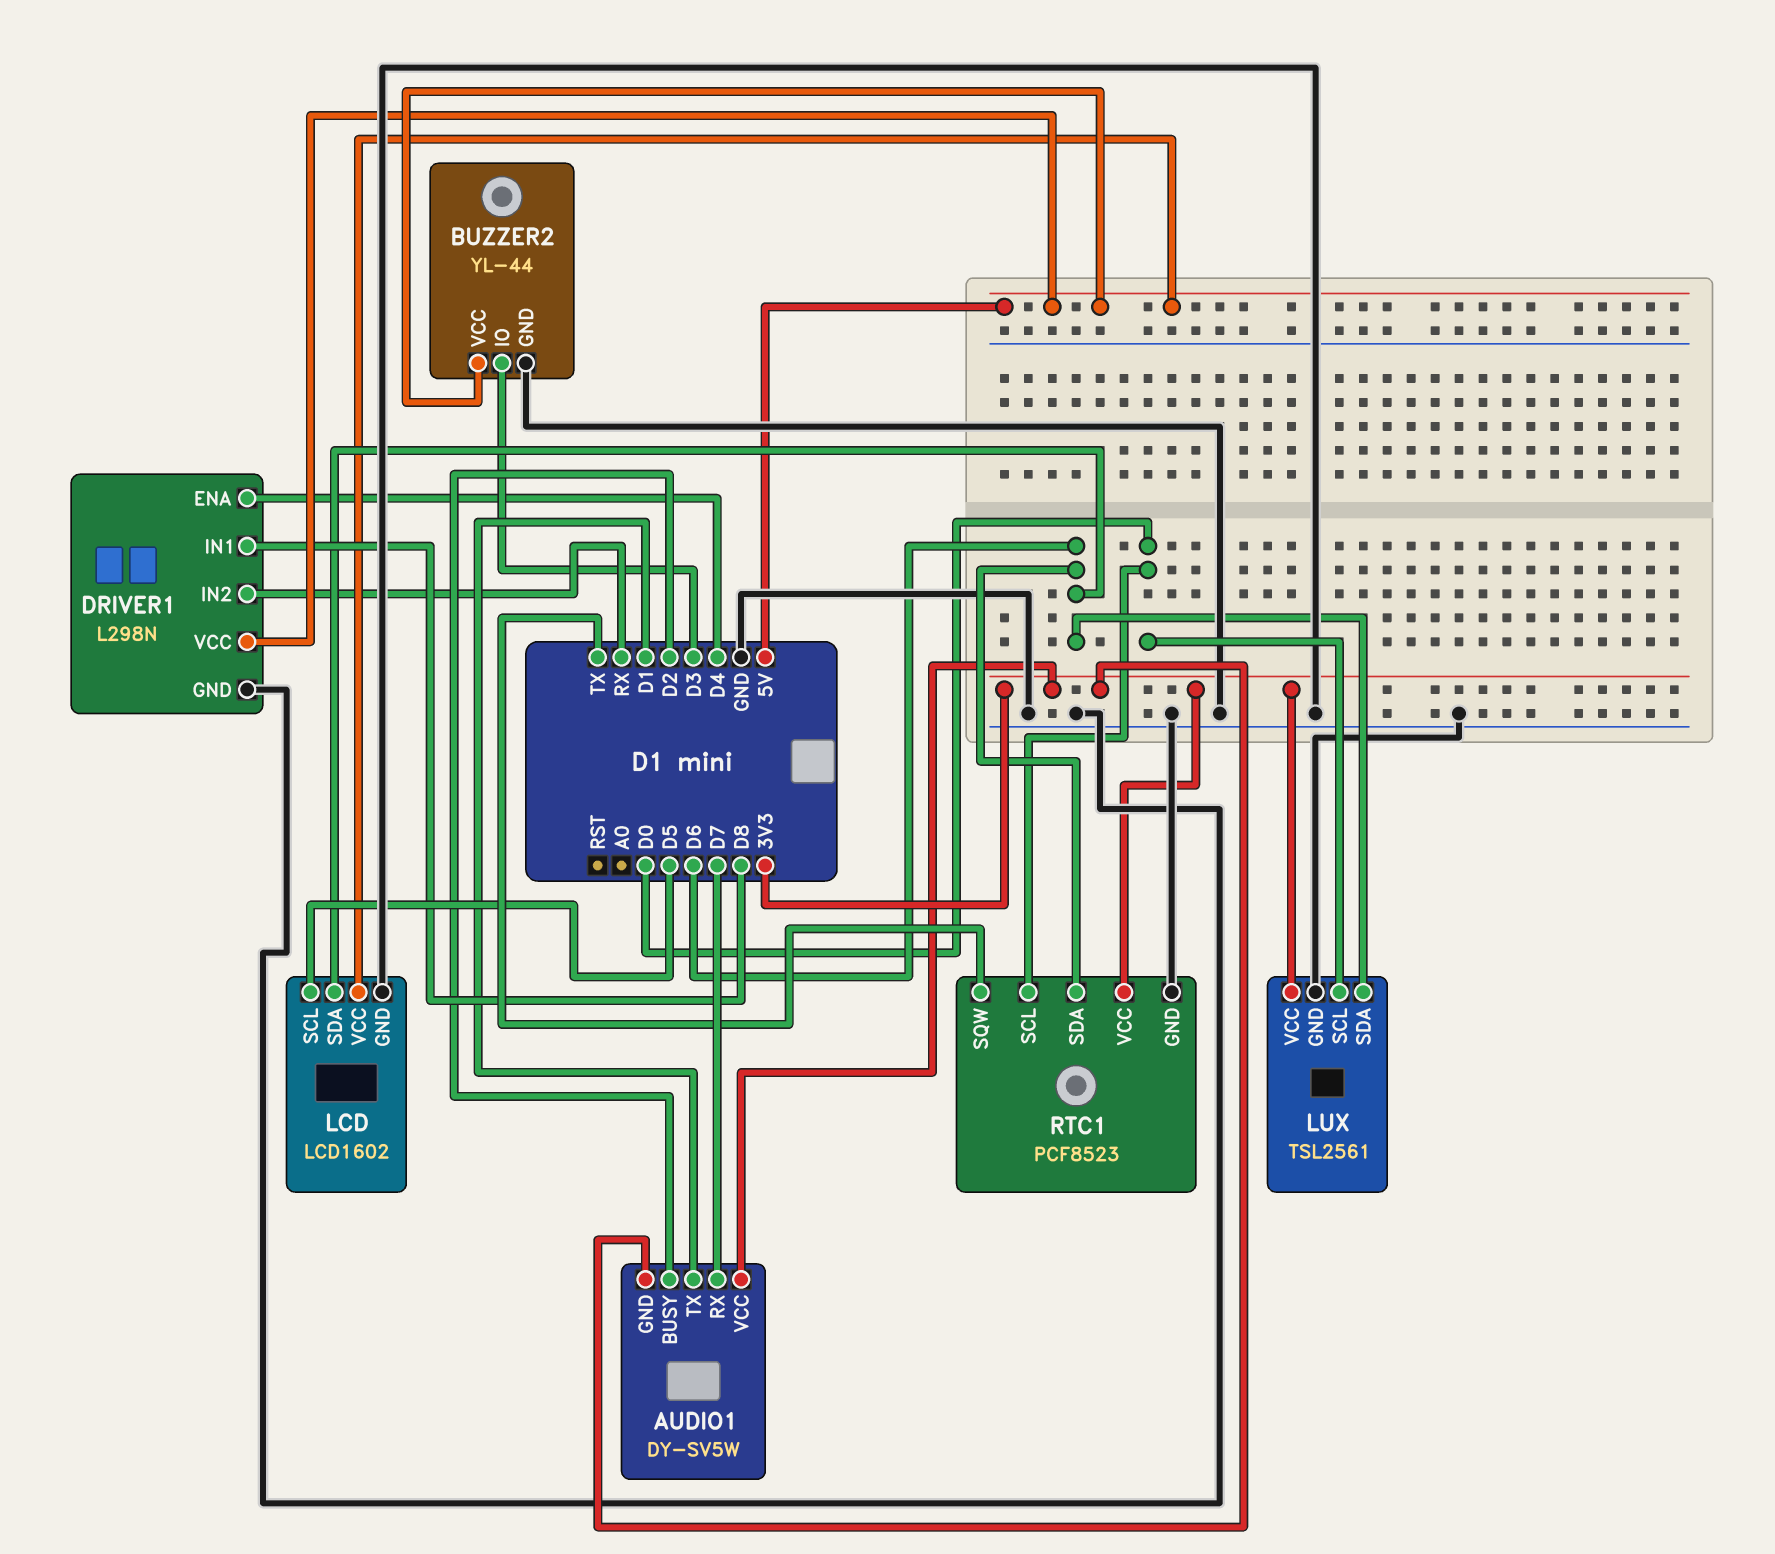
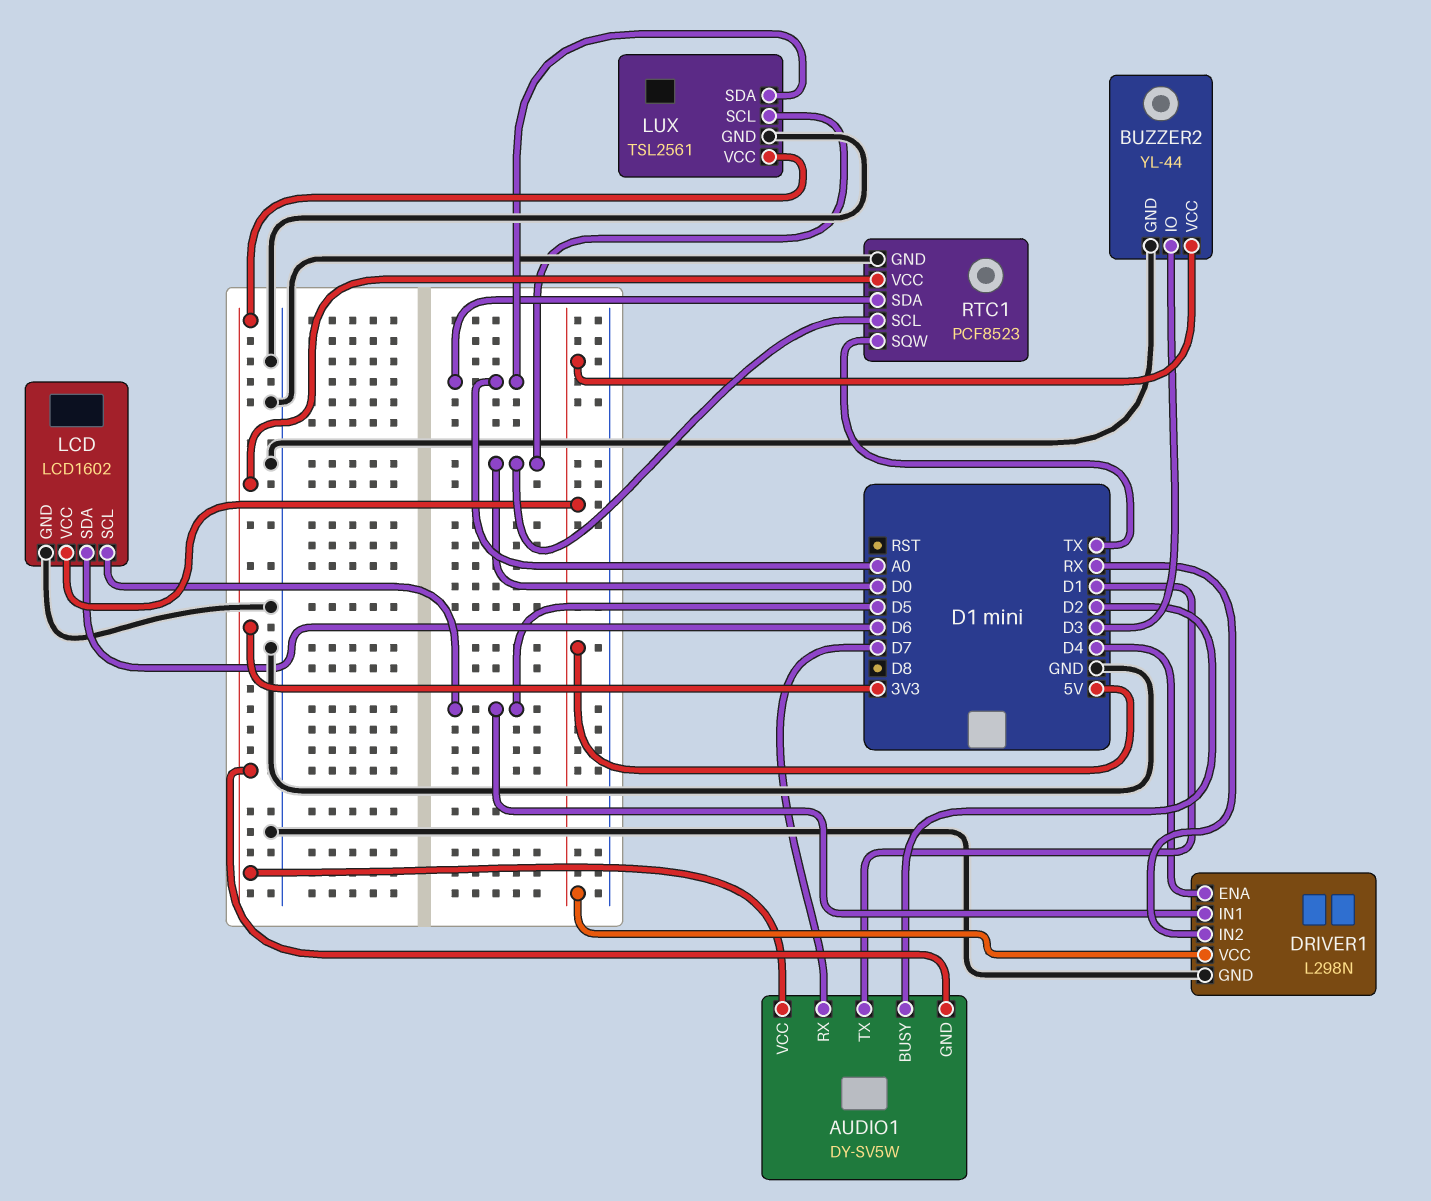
DRIVER1 pin IN1: D8 -> D5
LUX pin SDA: D6 -> A0
RTC1 pin SDA: D6 -> A0

